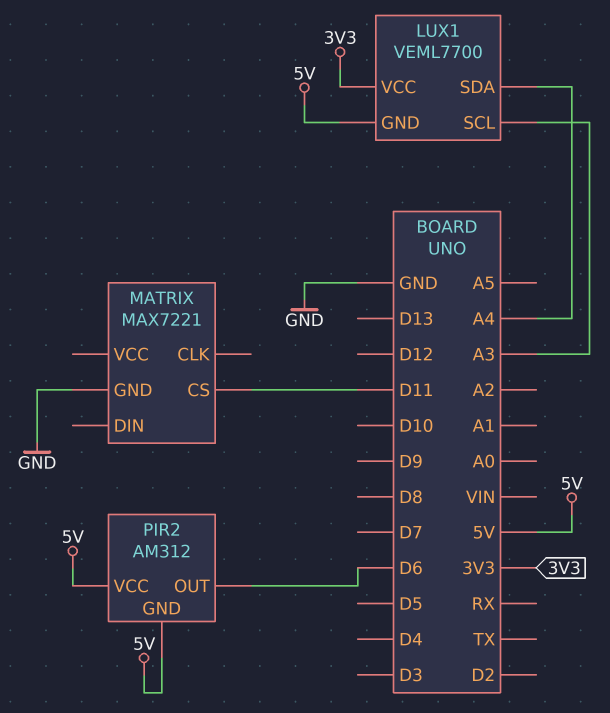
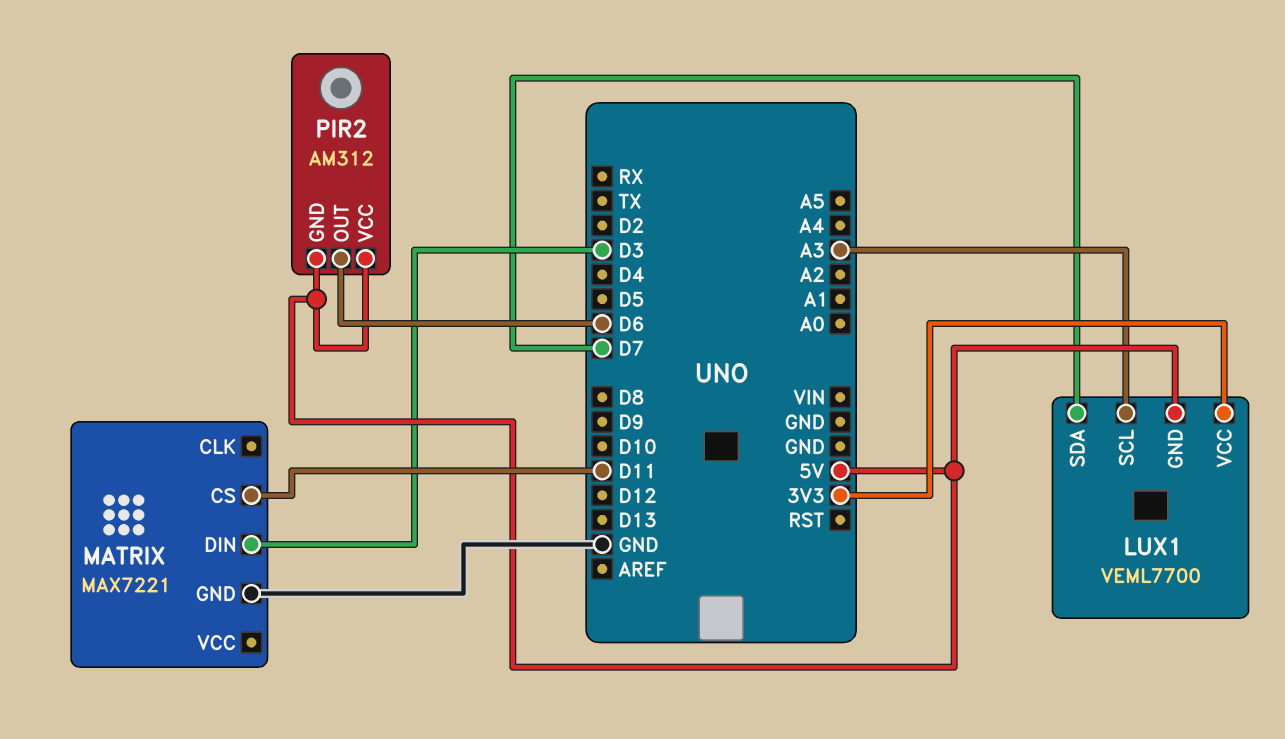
LUX1 pin SDA: A4 -> D7
MATRIX pin DIN: none -> D3

